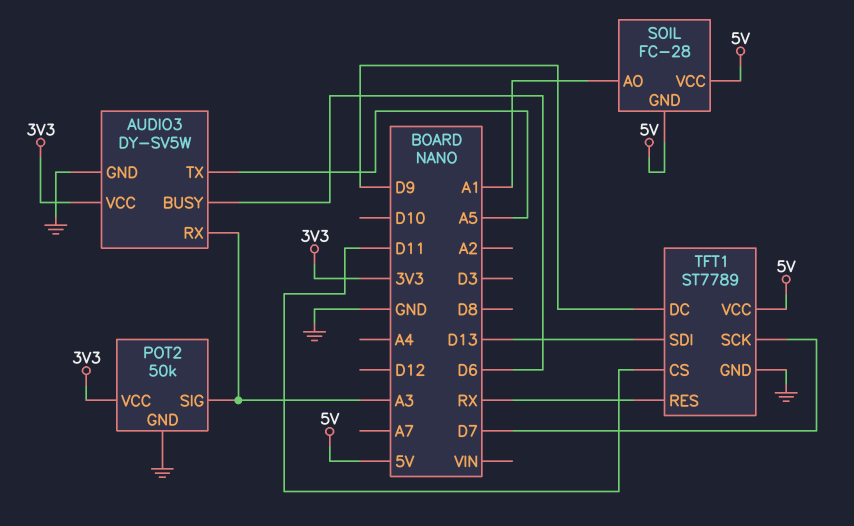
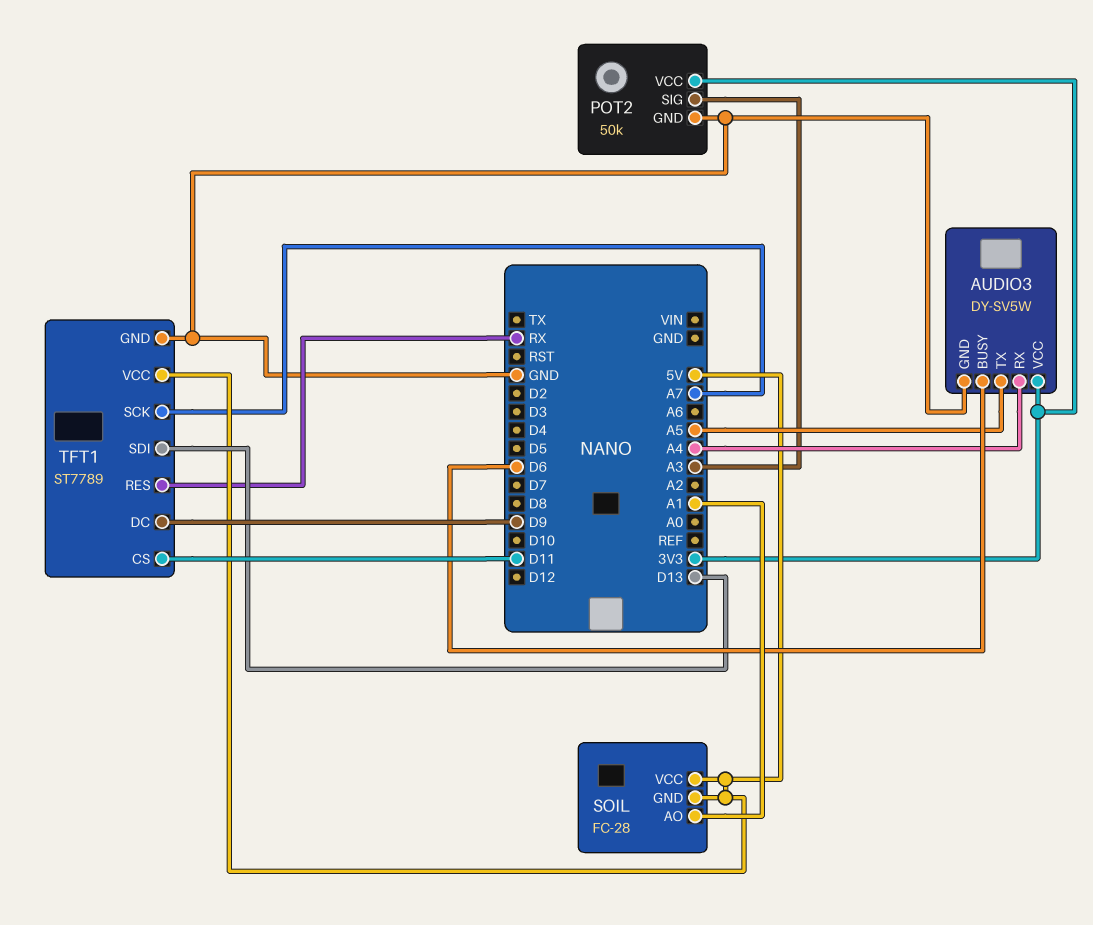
AUDIO3 pin RX: A3 -> A4
TFT1 pin SCK: D7 -> A7

